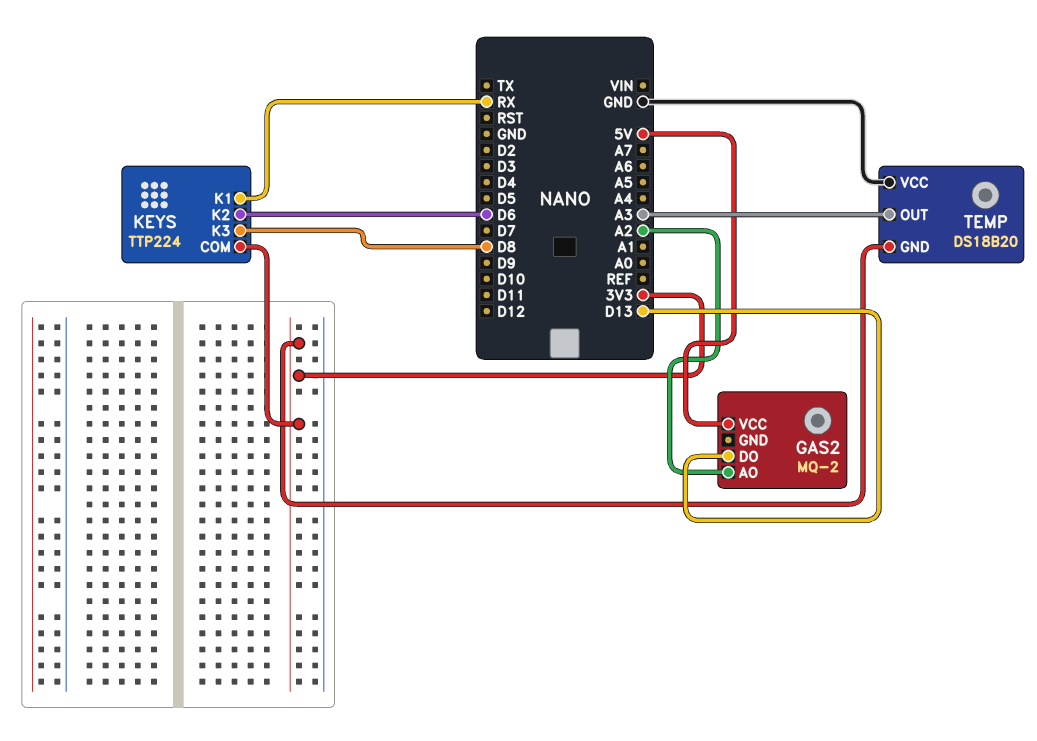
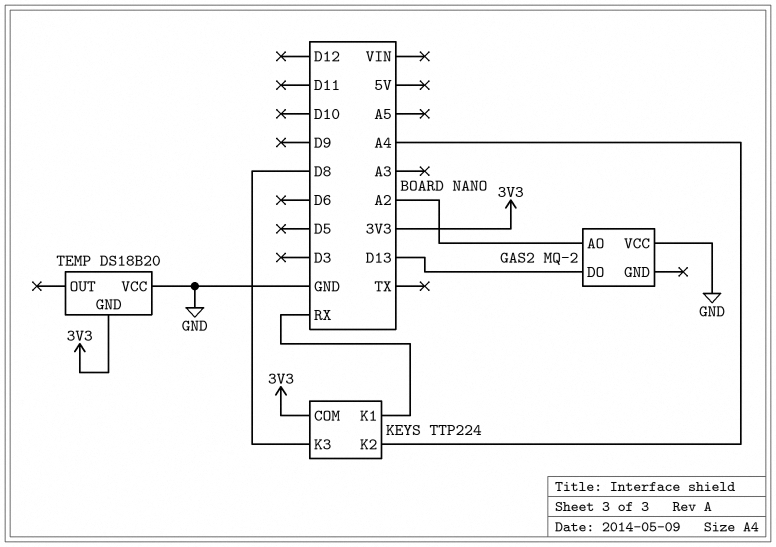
GAS2 pin VCC: 5V -> GND
KEYS pin K2: D6 -> A4
TEMP pin OUT: A3 -> none

